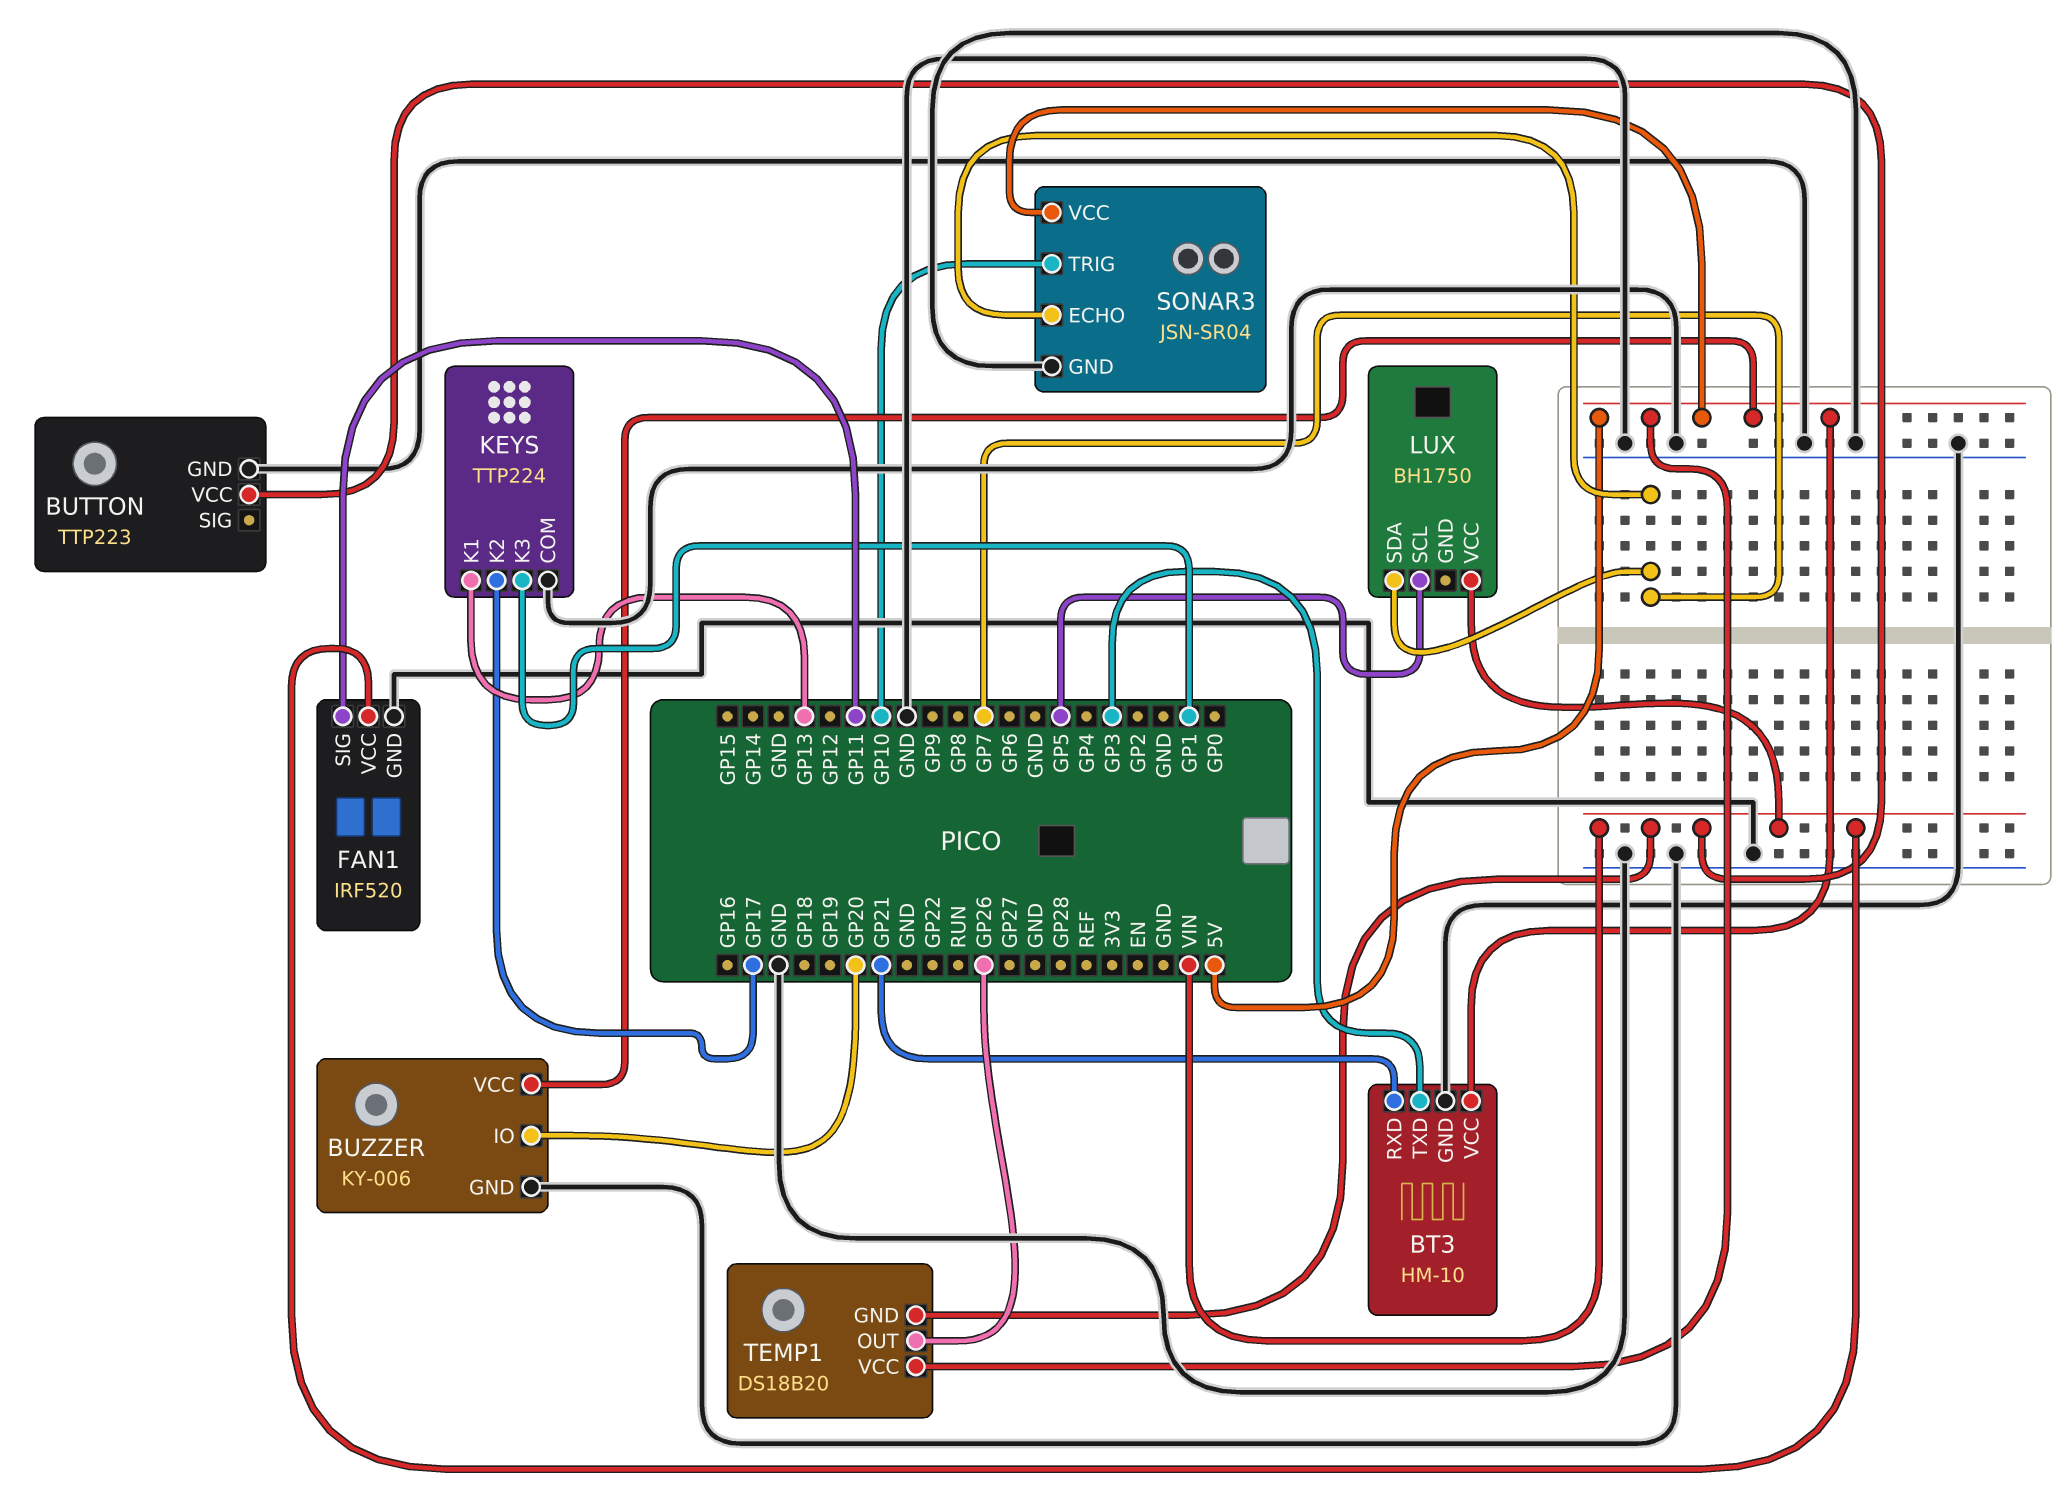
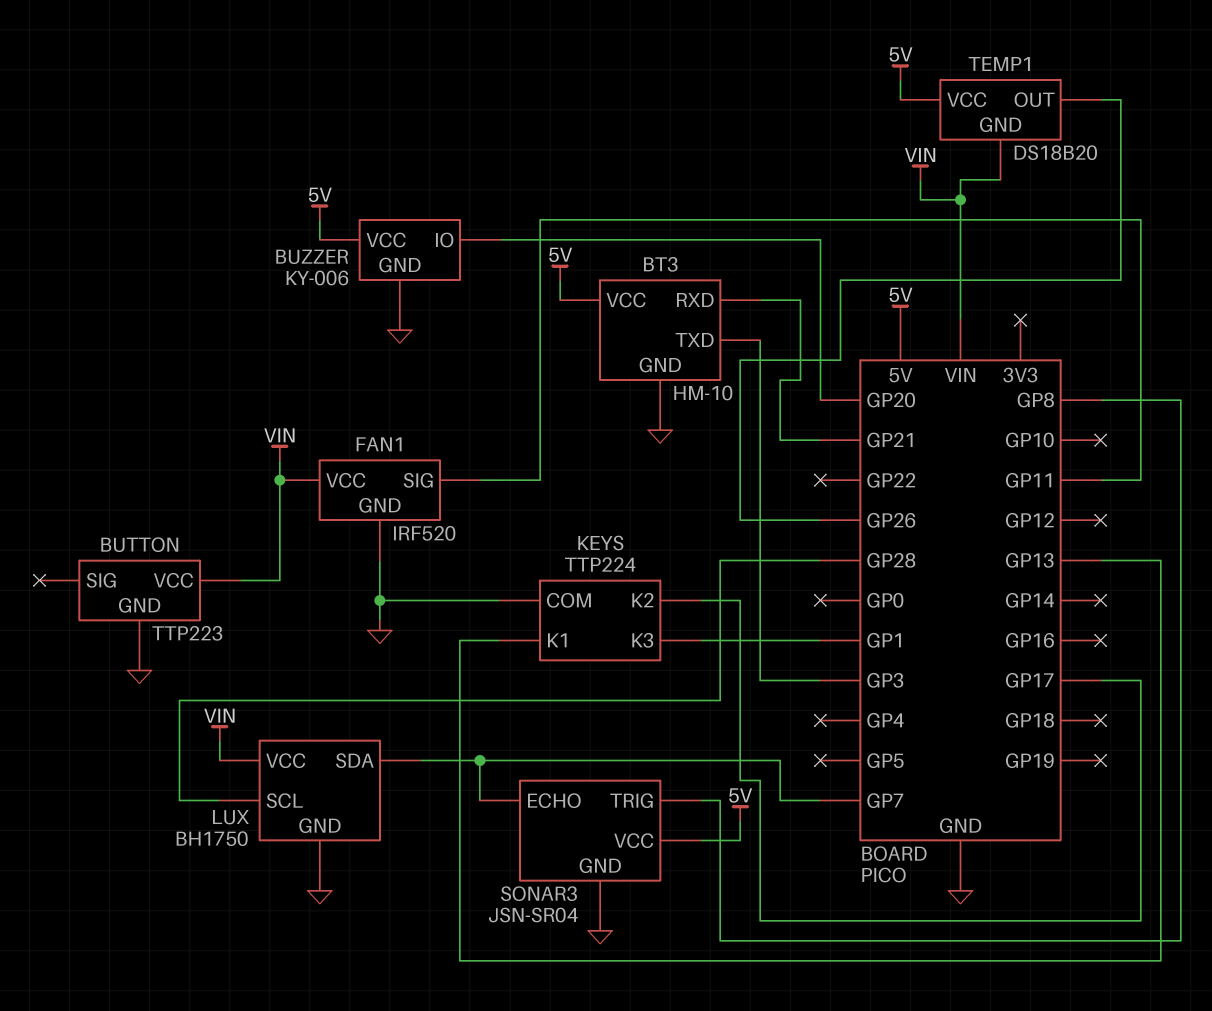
LUX pin GND: none -> GND
LUX pin SCL: GP5 -> GP28
SONAR3 pin TRIG: GP10 -> GP8

